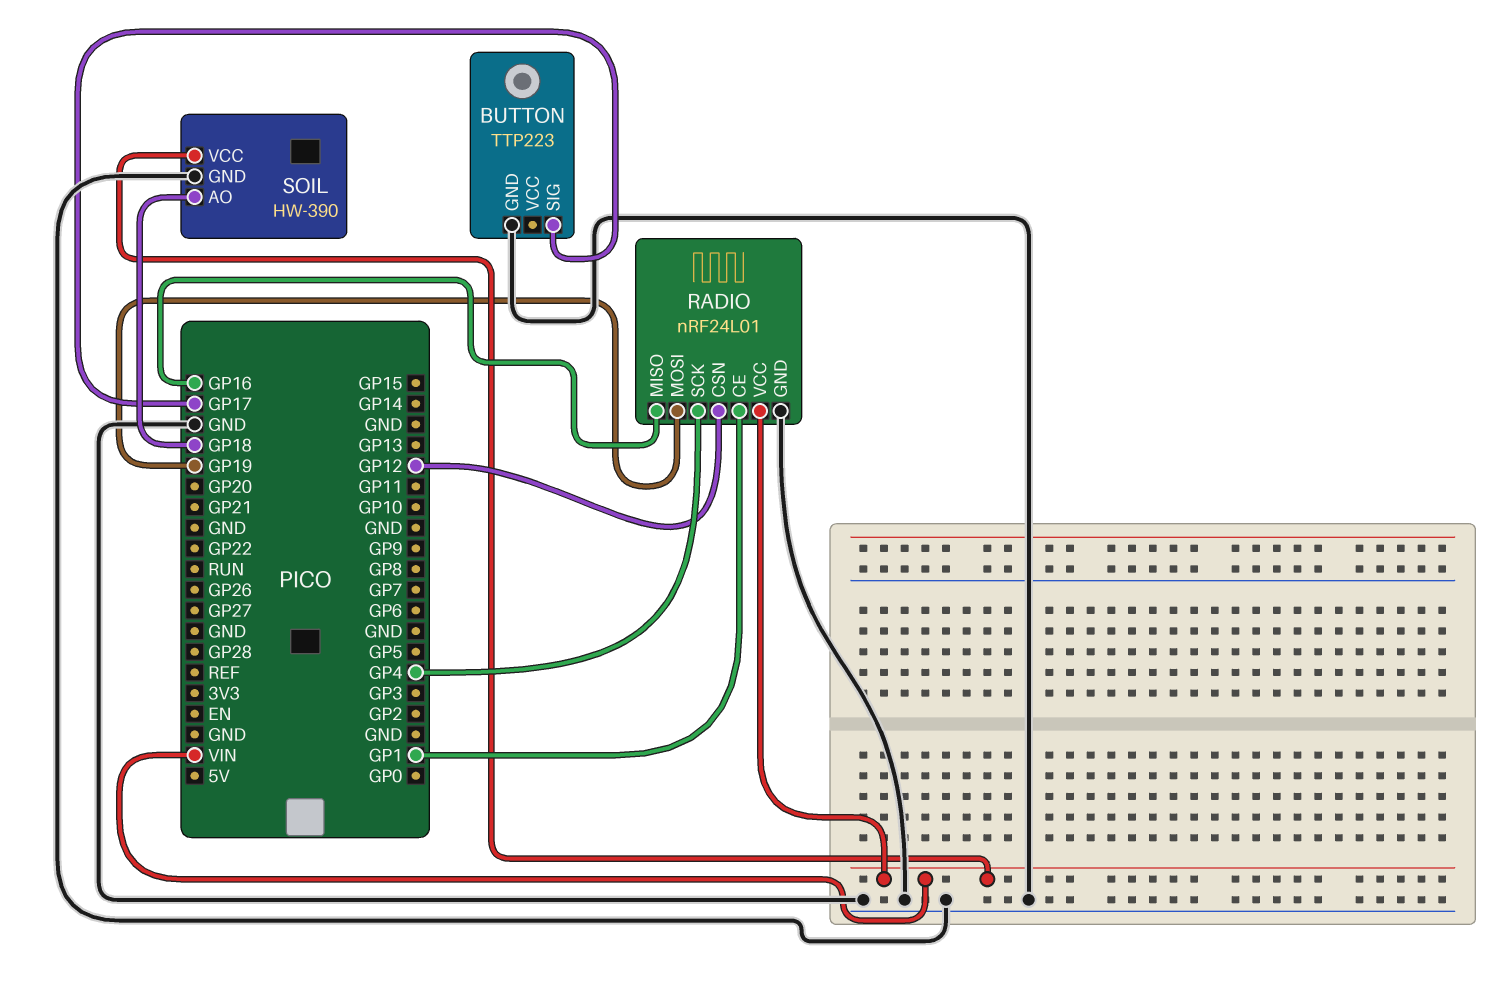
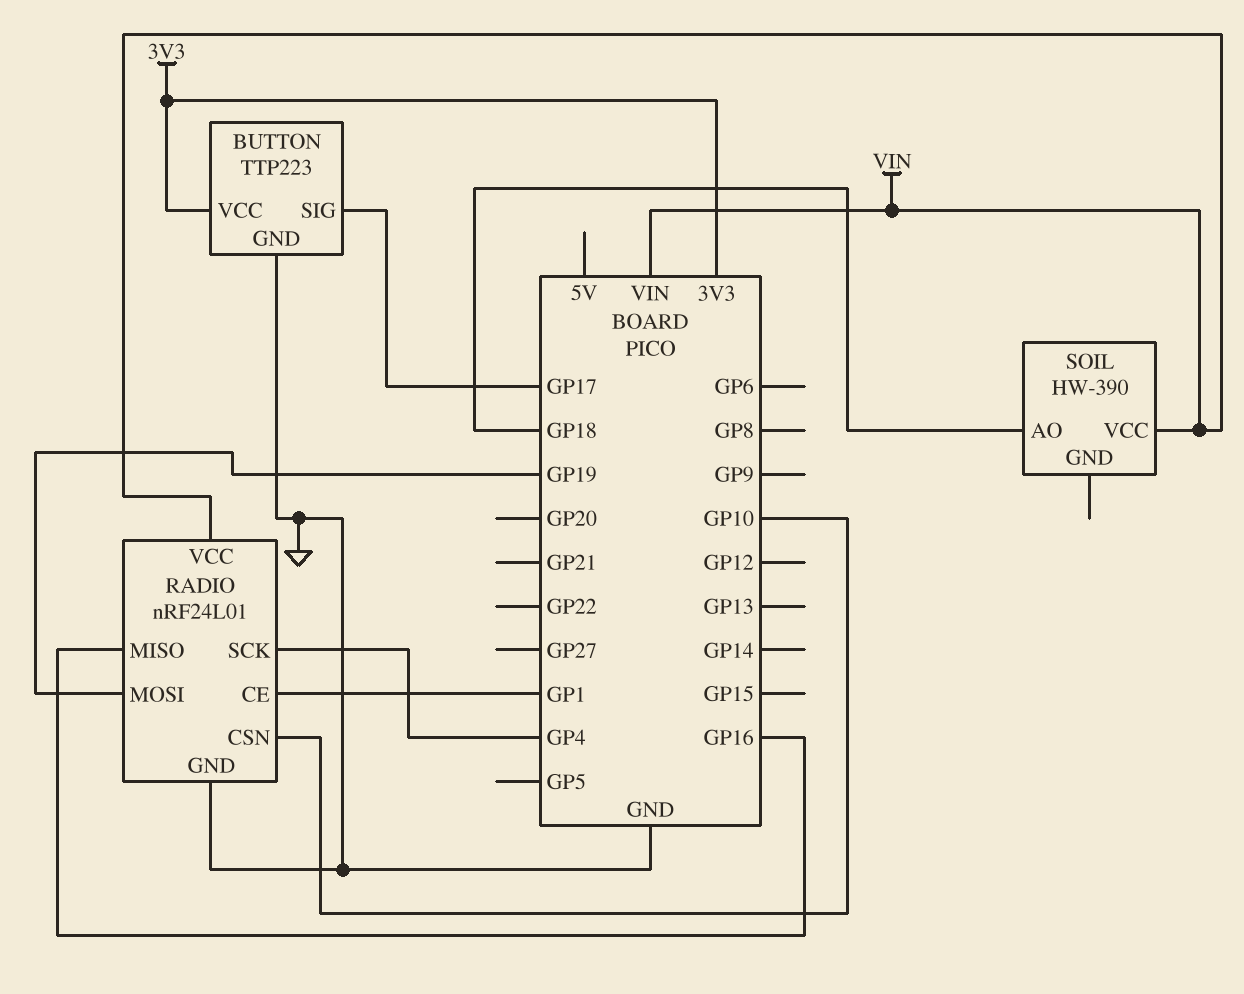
BUTTON pin VCC: none -> 3V3
RADIO pin CSN: GP12 -> GP10
SOIL pin GND: GND -> none

